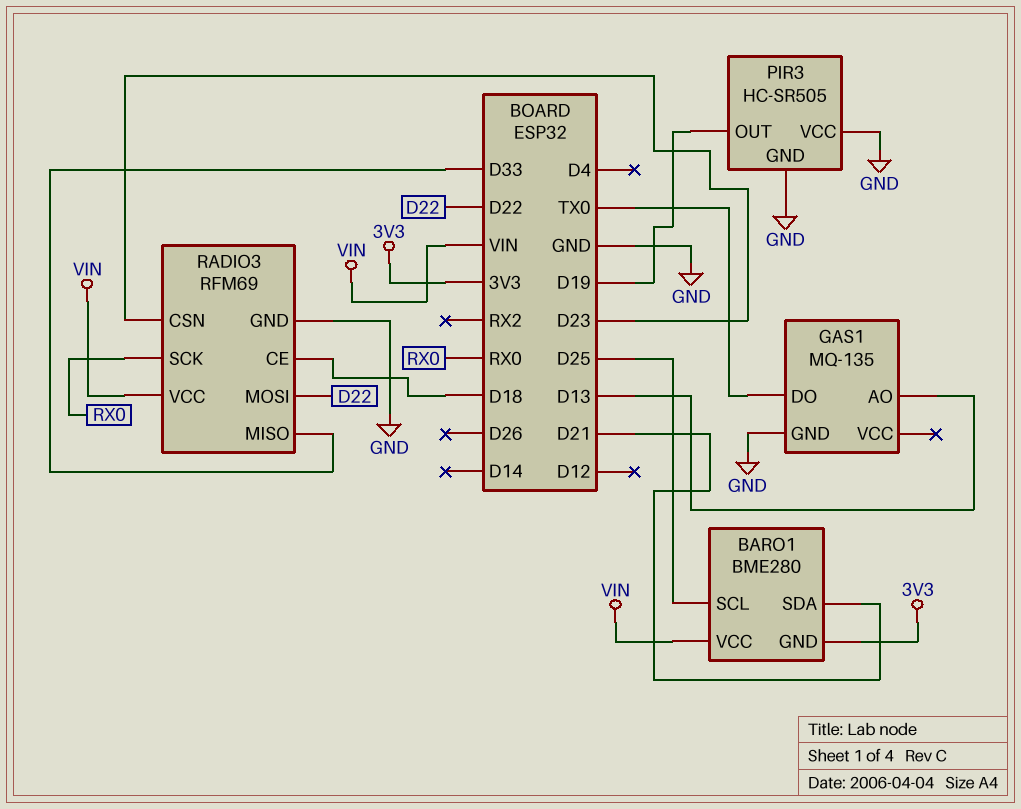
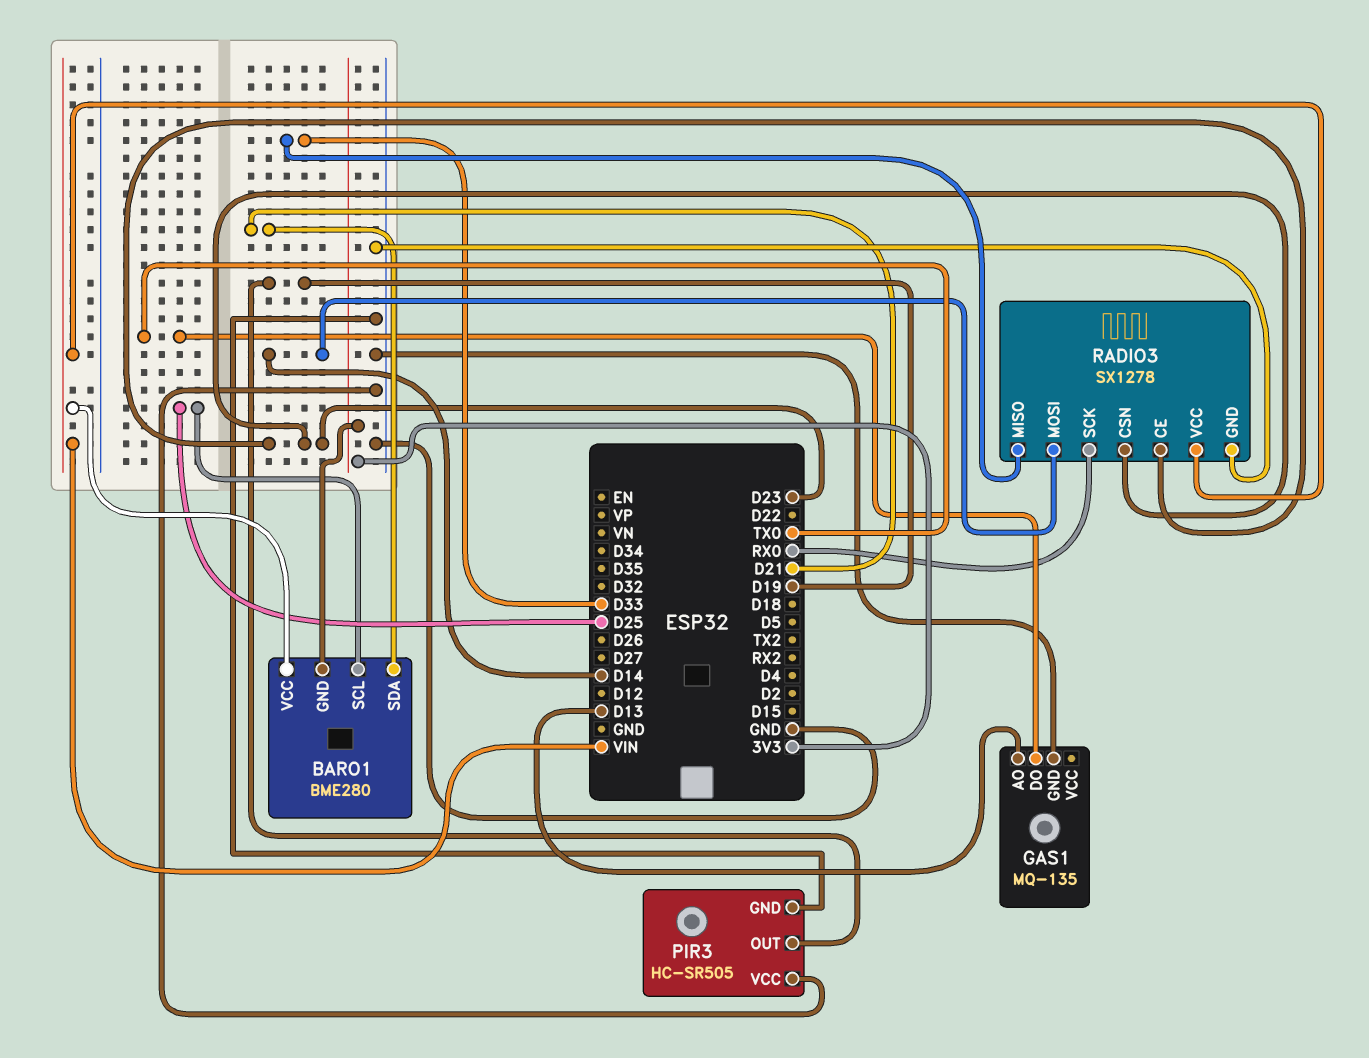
RADIO3: RFM69 -> SX1278
RADIO3 pin CE: D18 -> D23
RADIO3 pin MOSI: D22 -> D14

